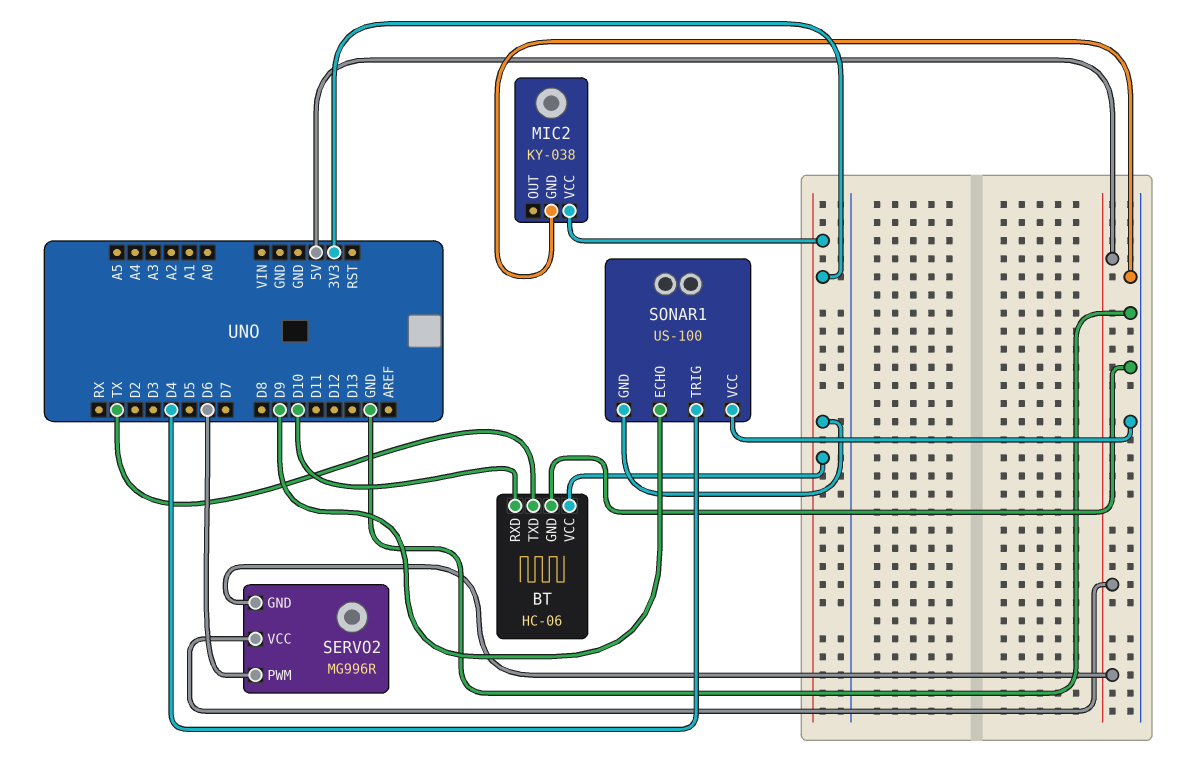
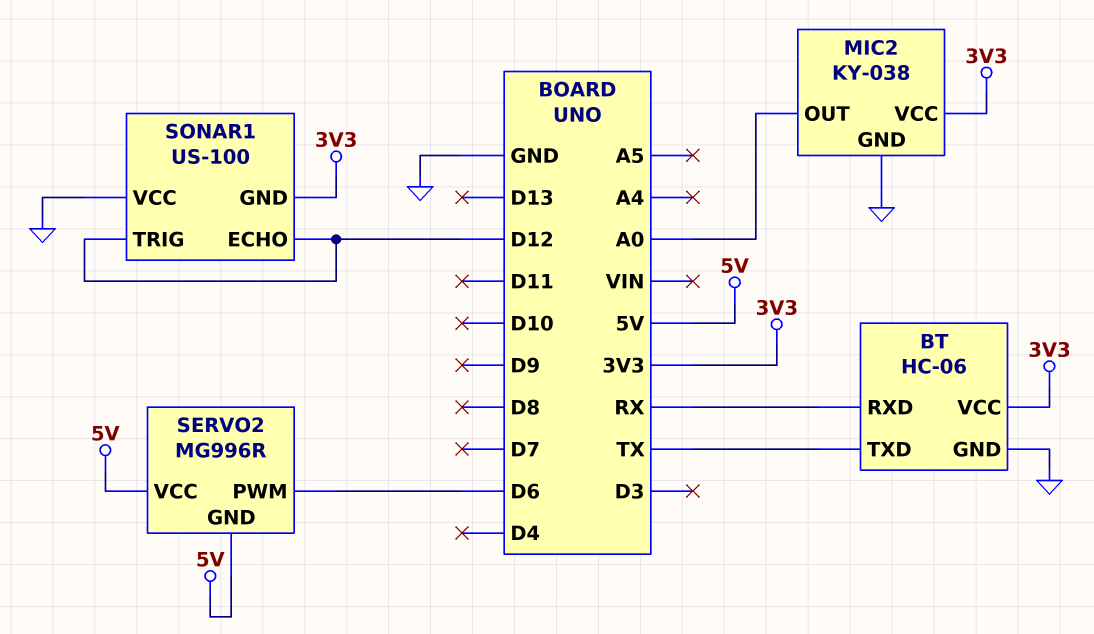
BT pin RXD: D10 -> RX
MIC2 pin OUT: none -> A0
SONAR1 pin ECHO: D9 -> D12
SONAR1 pin TRIG: D4 -> D12

